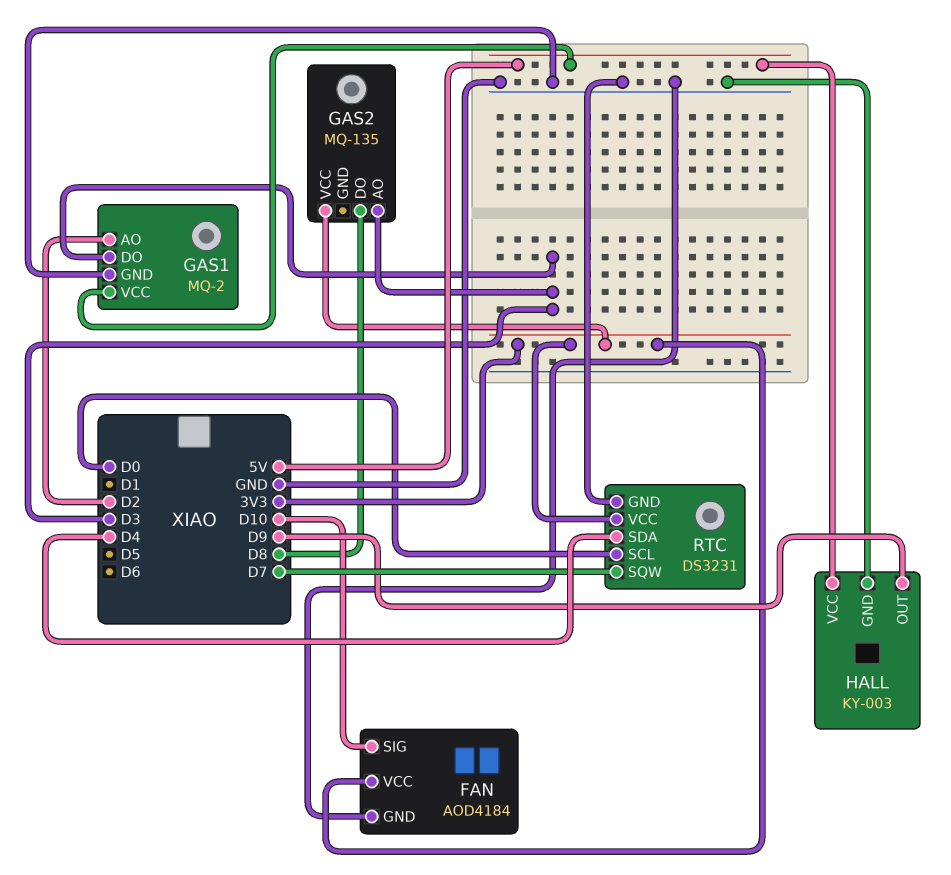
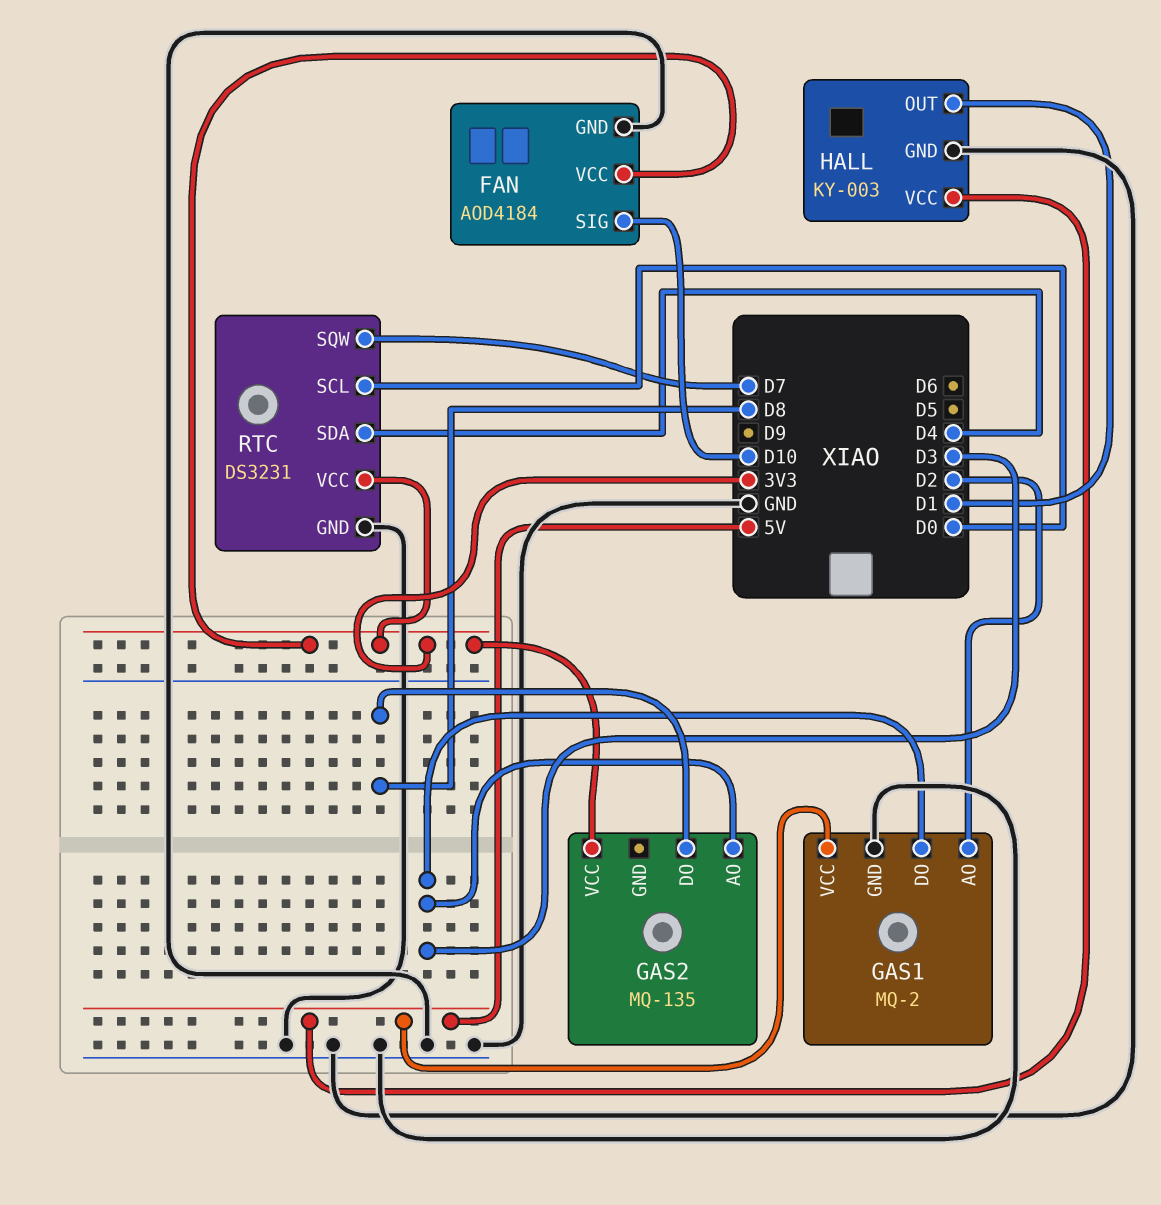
HALL pin OUT: D9 -> D1

